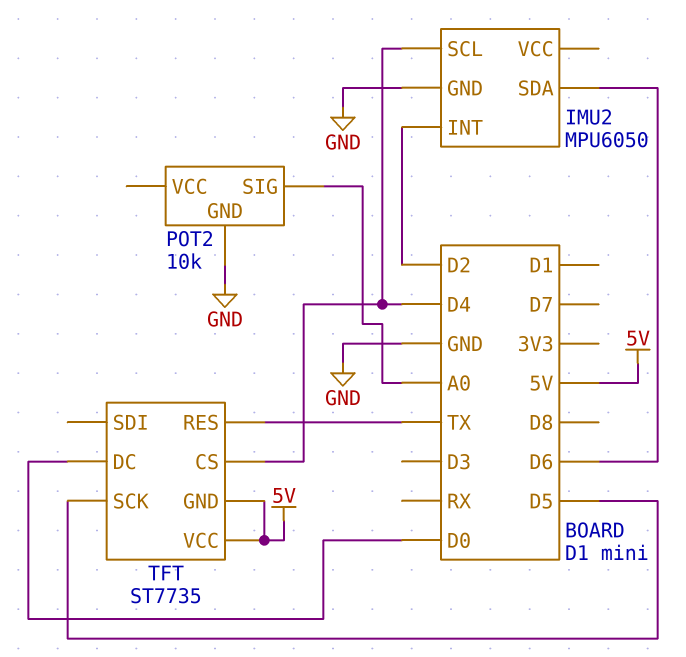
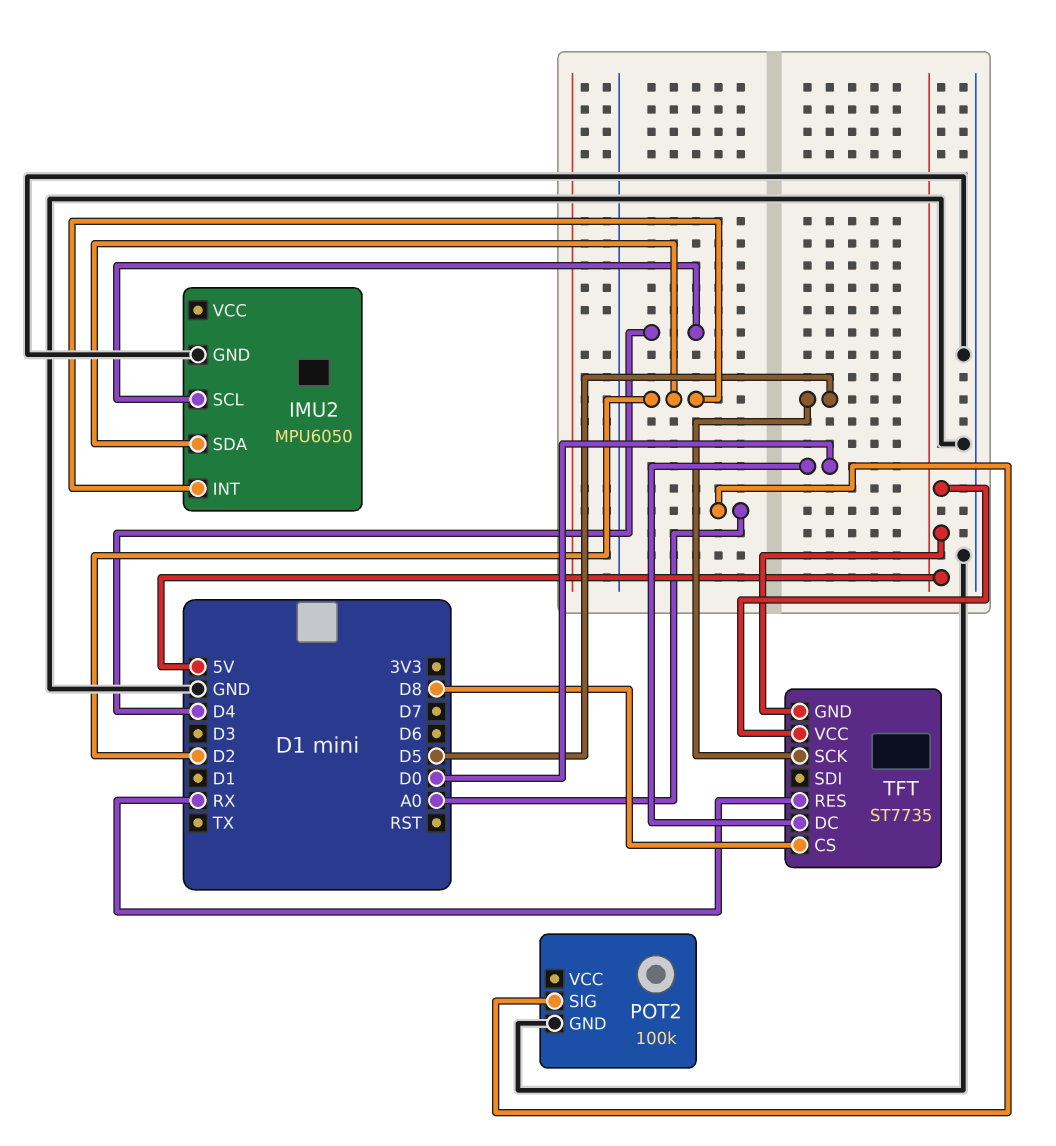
IMU2 pin SDA: D6 -> D2
POT2: 10k -> 100k
TFT pin CS: D4 -> D8
TFT pin RES: TX -> RX

